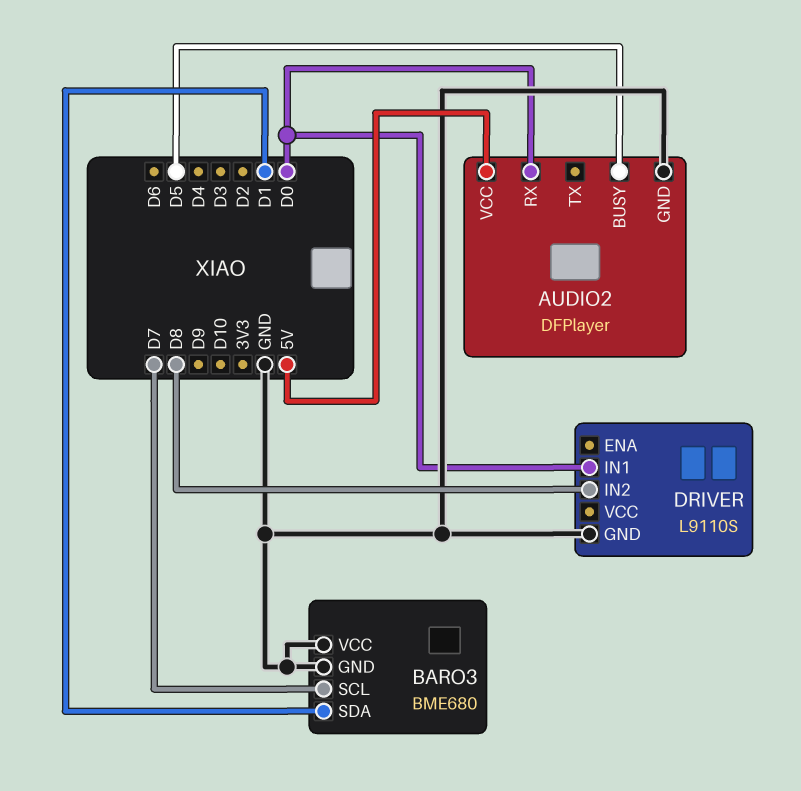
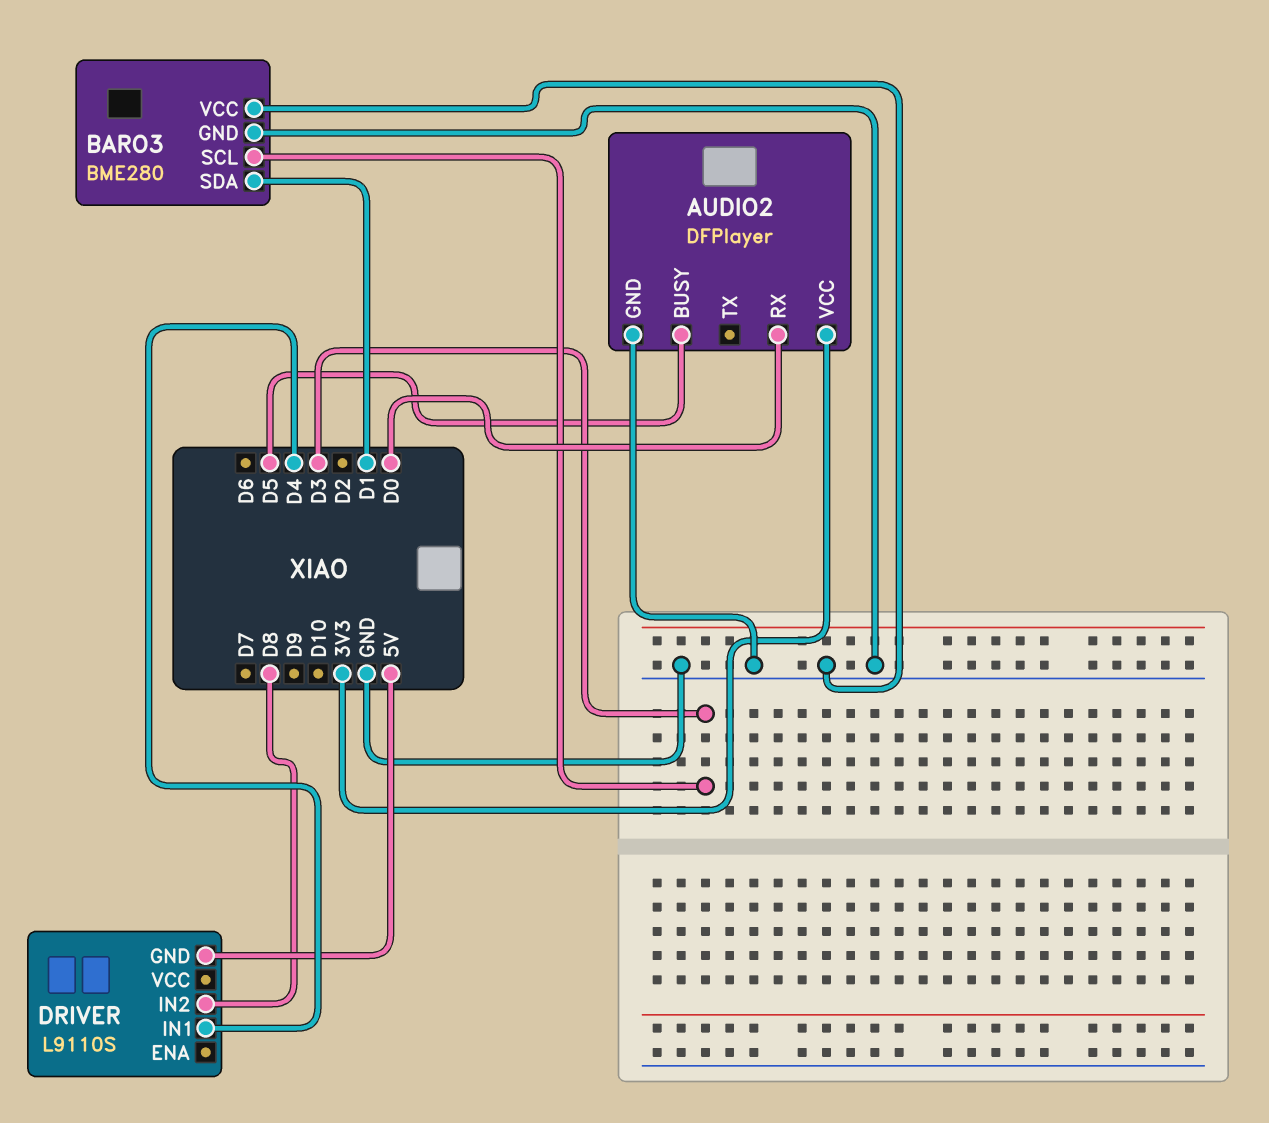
AUDIO2 pin VCC: 5V -> 3V3
BARO3: BME680 -> BME280
BARO3 pin SCL: D7 -> D3
DRIVER pin GND: GND -> 5V
DRIVER pin IN1: D0 -> D4

